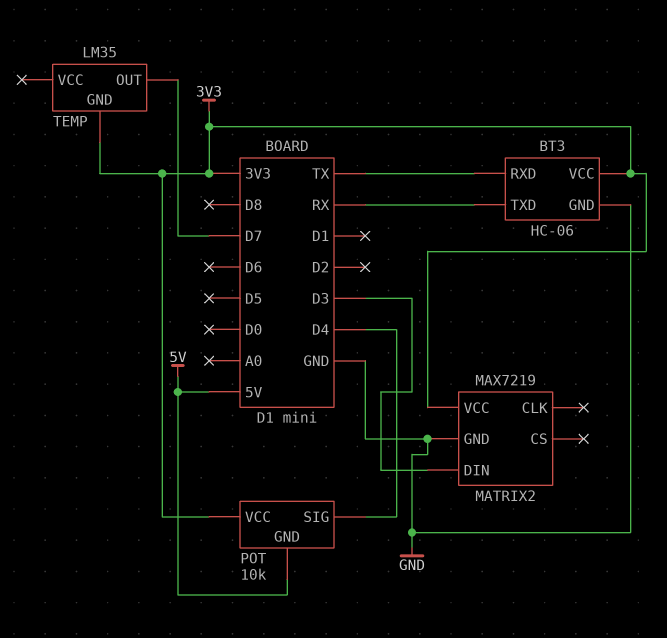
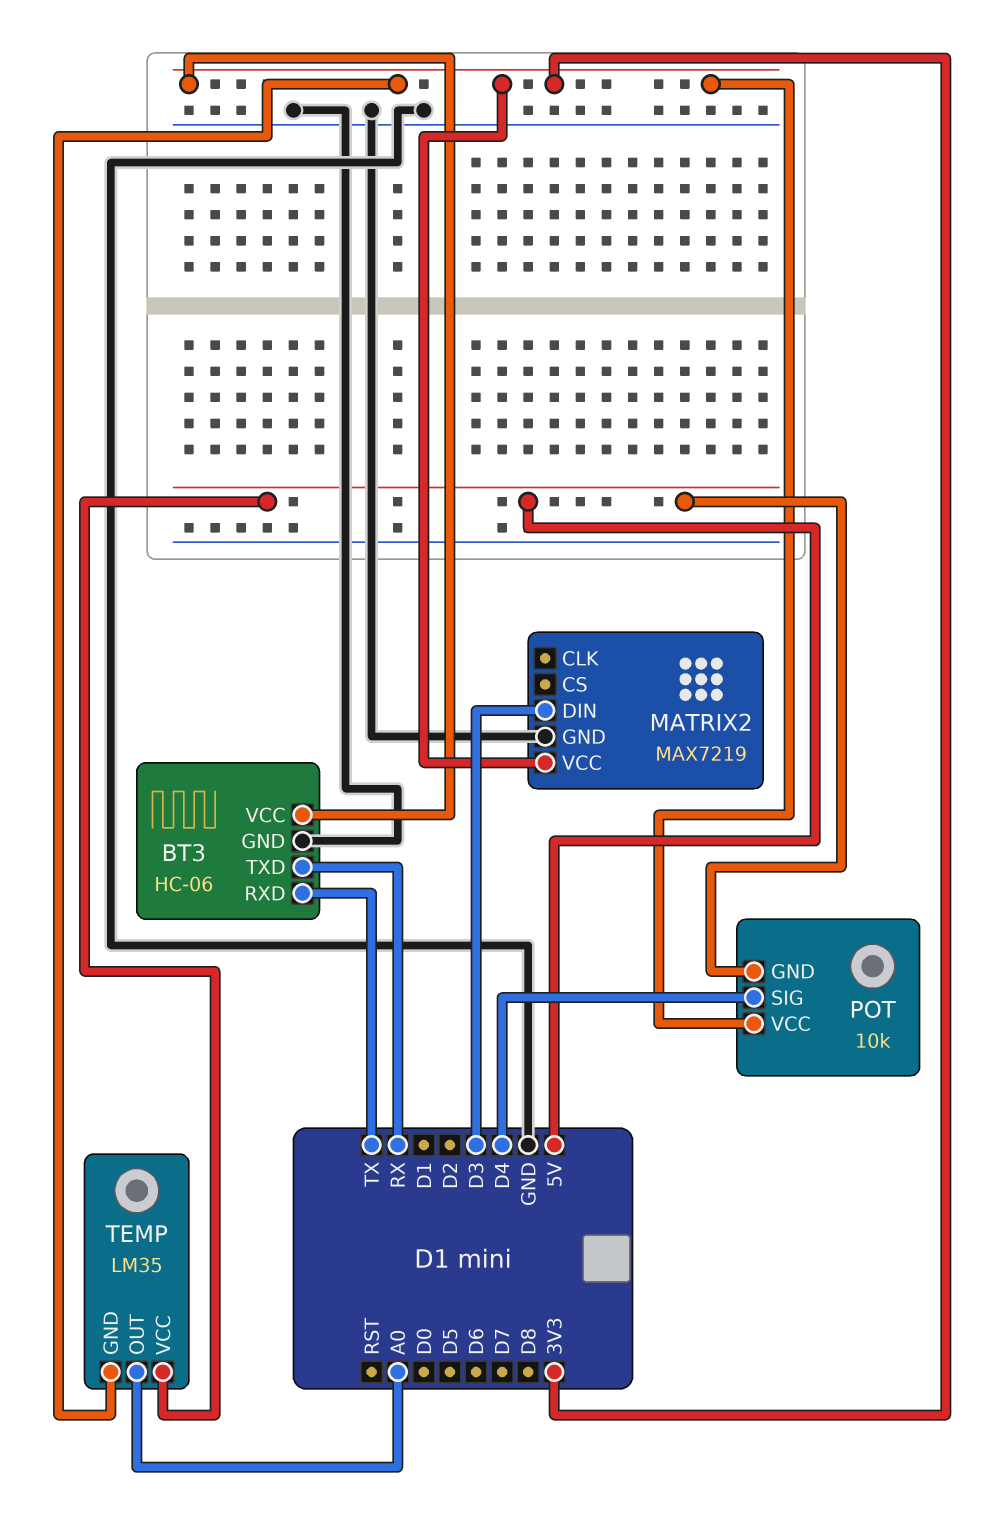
TEMP pin OUT: D7 -> A0
TEMP pin VCC: none -> 5V

